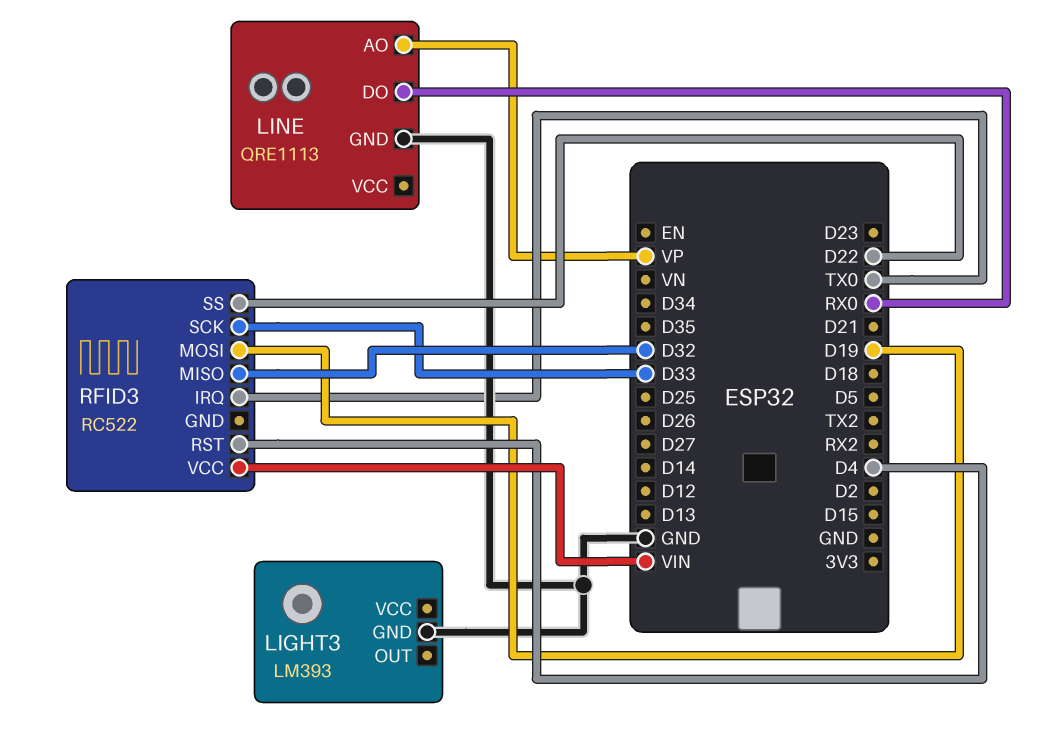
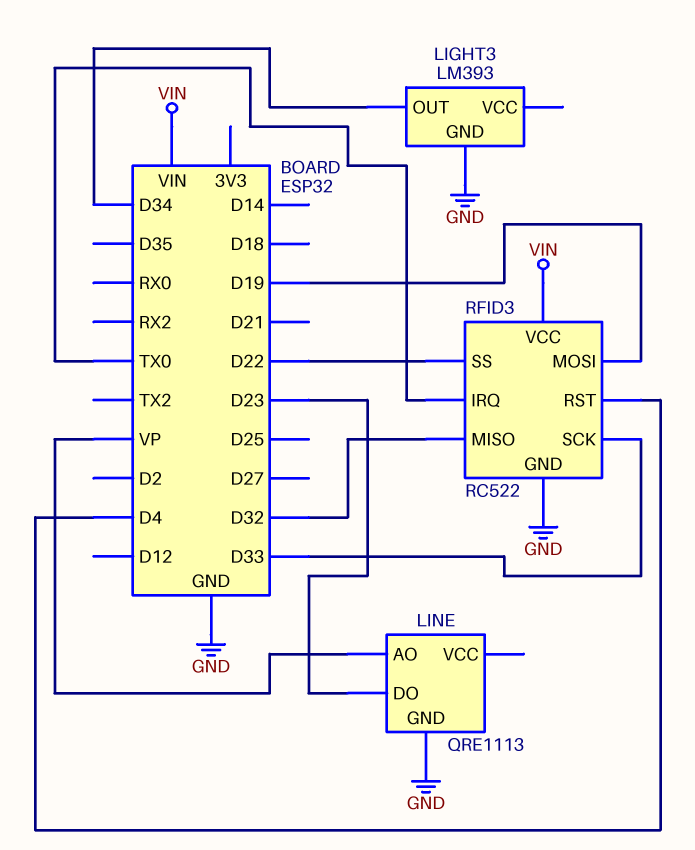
LIGHT3 pin OUT: none -> D34
LINE pin DO: RX0 -> D23
RFID3 pin GND: none -> GND

